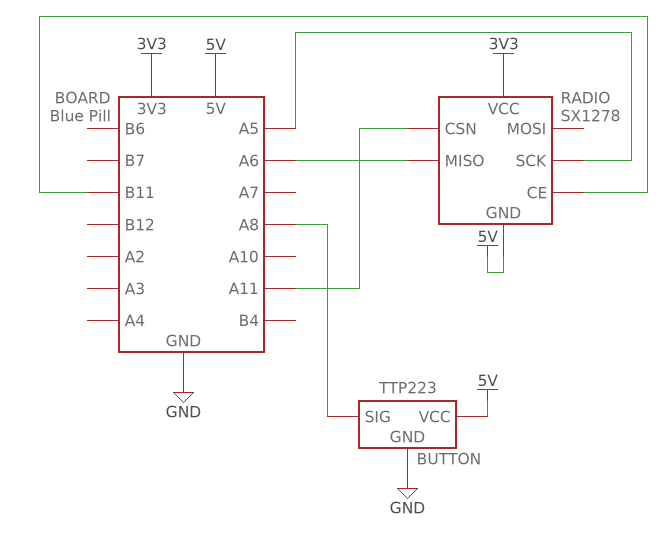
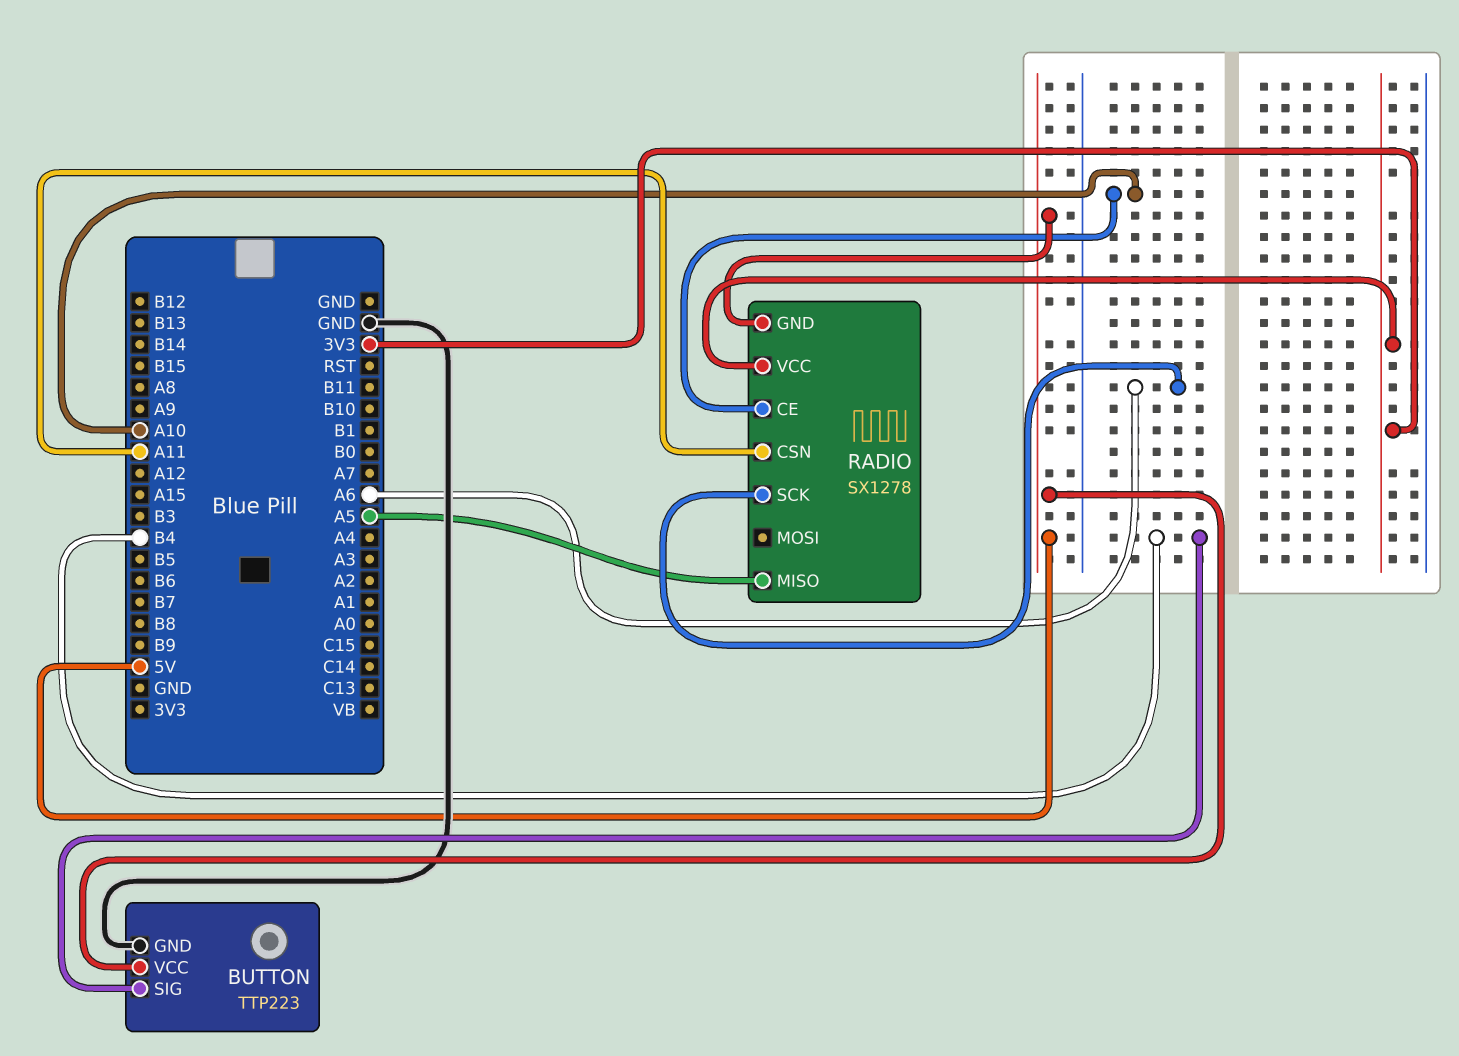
BUTTON pin SIG: A8 -> B4
RADIO pin CE: B11 -> A10
RADIO pin MISO: A6 -> A5
RADIO pin SCK: A5 -> A6

